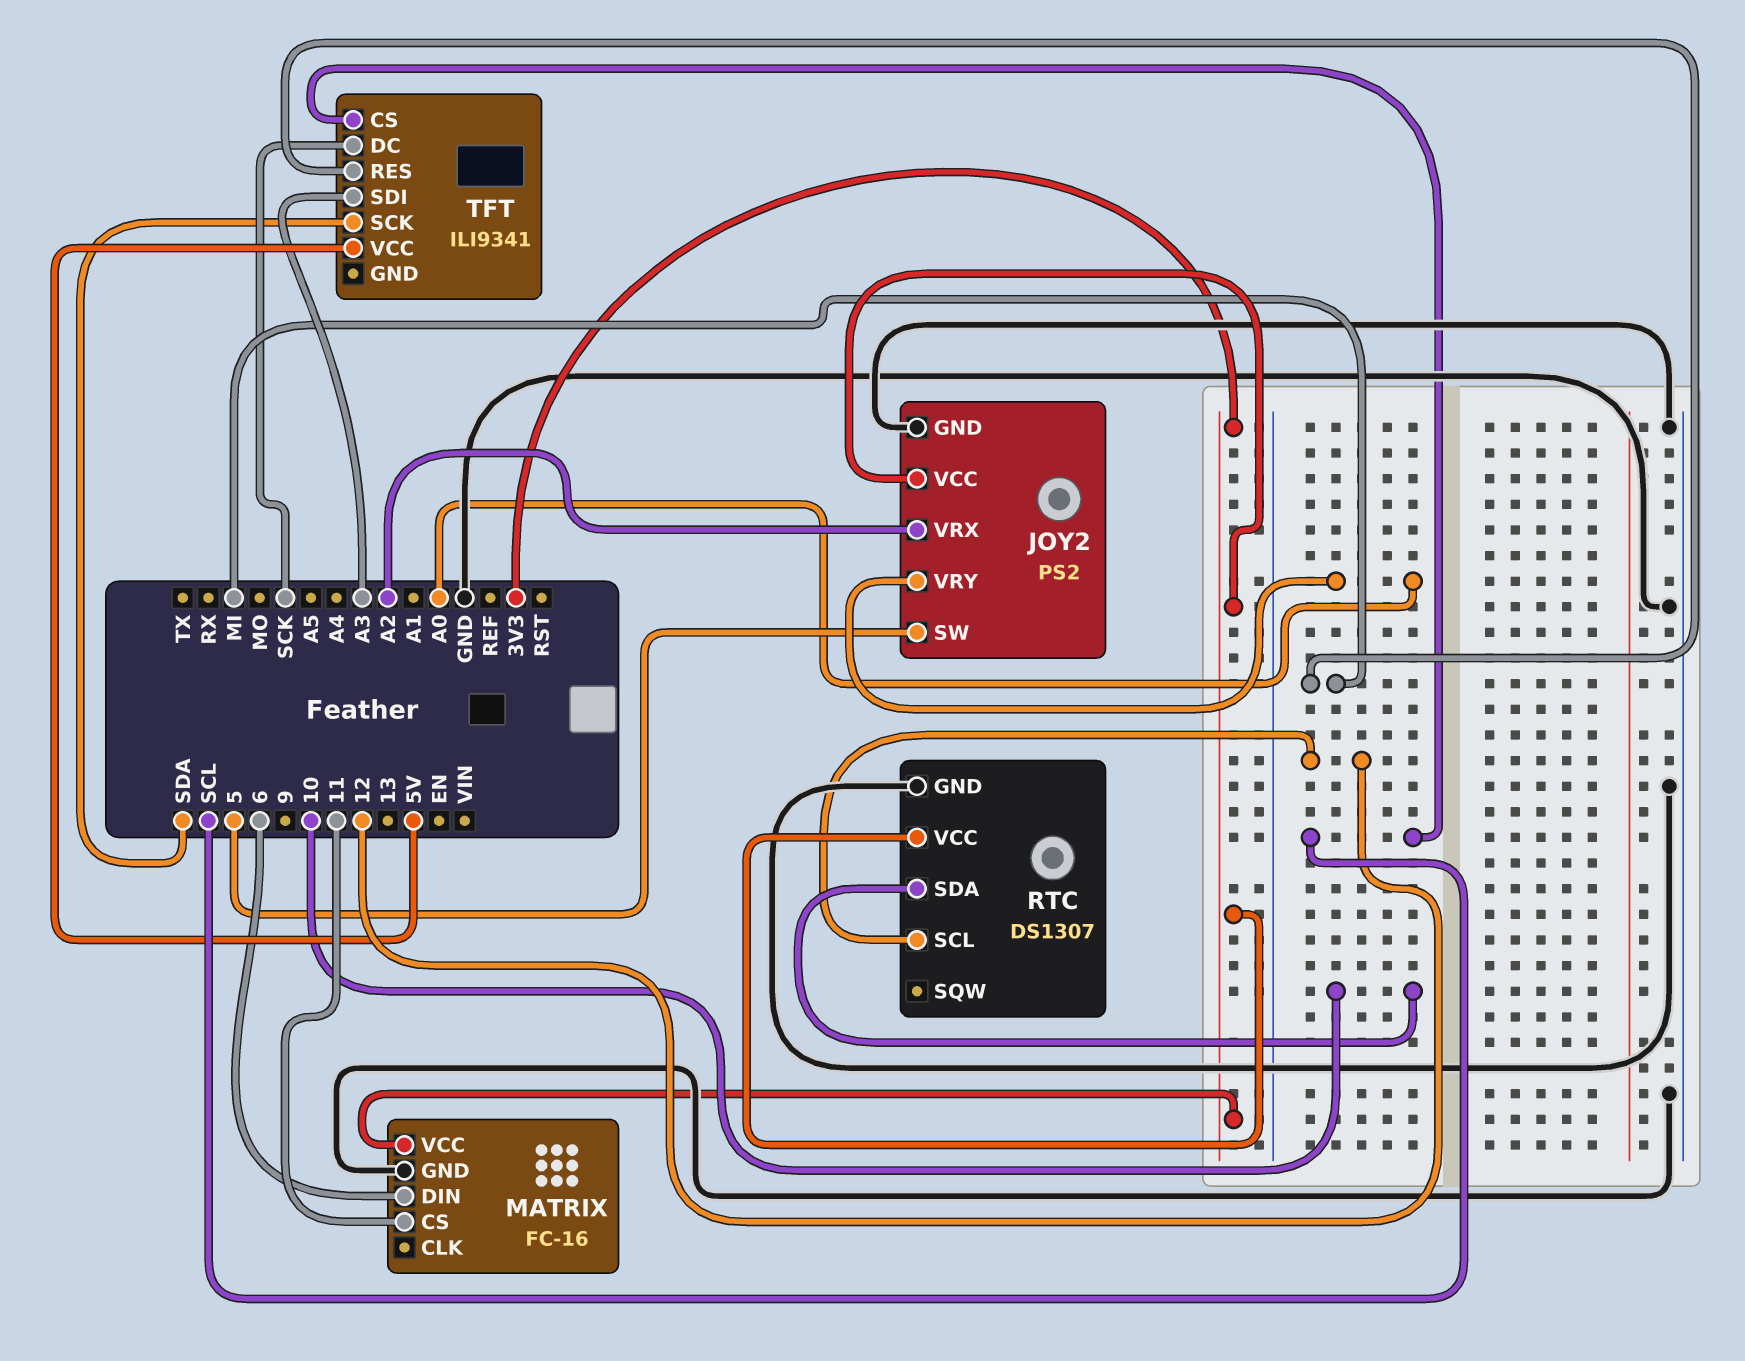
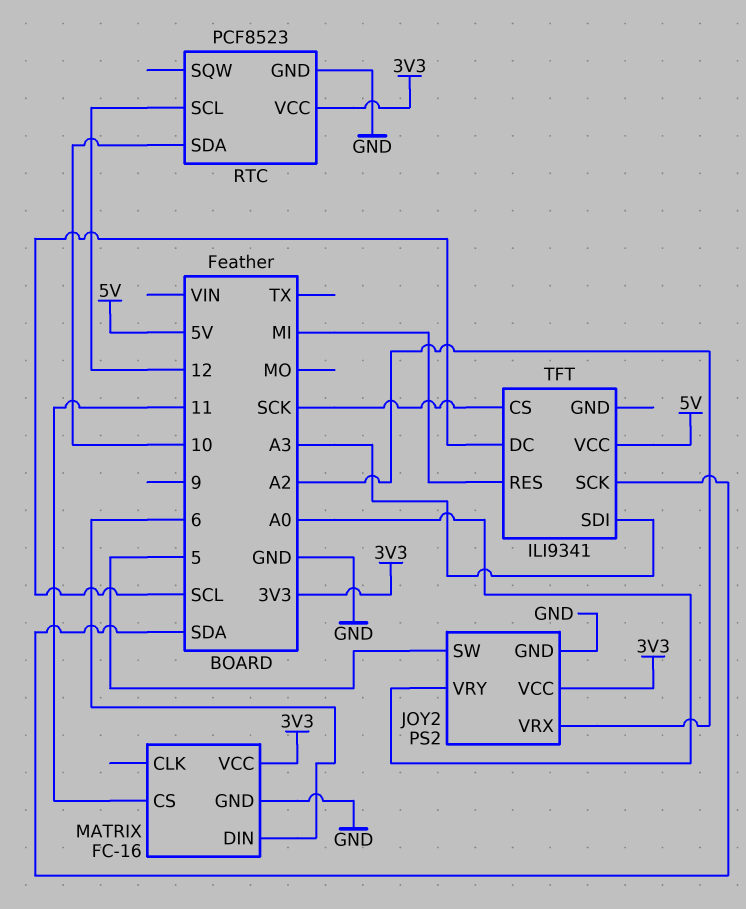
RTC: DS1307 -> PCF8523
TFT pin CS: SCL -> SCK
TFT pin DC: SCK -> SCL

